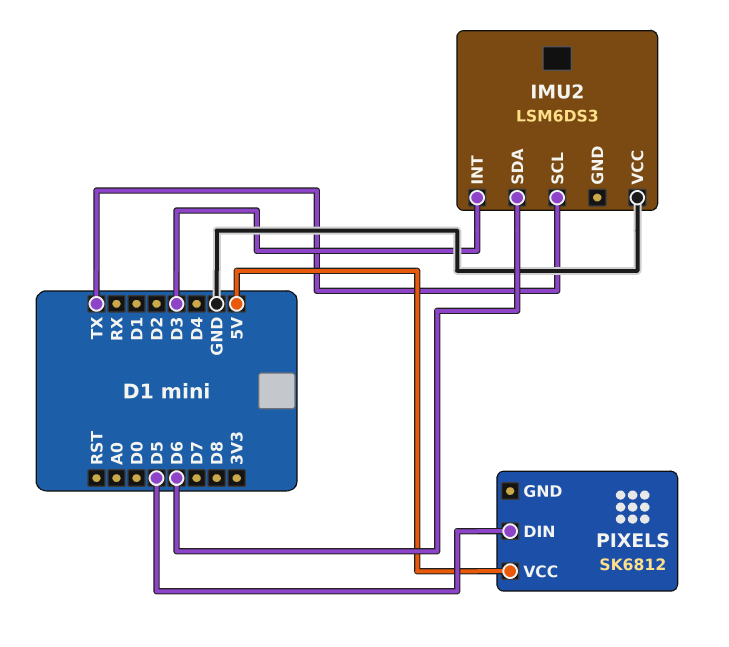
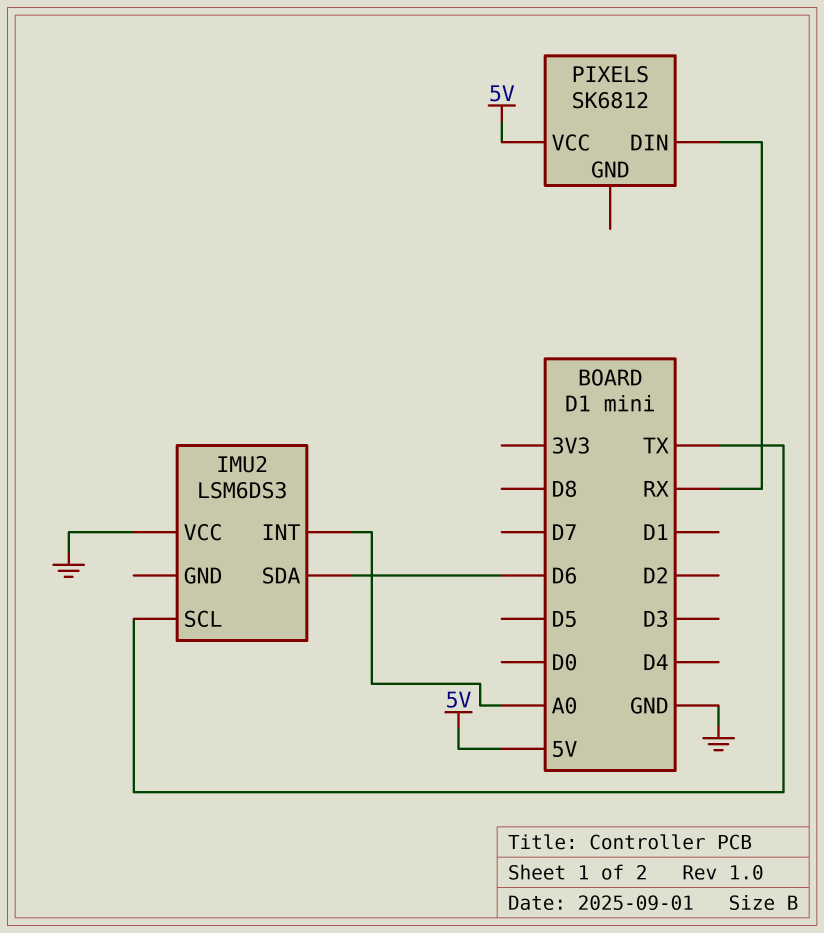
IMU2 pin INT: D3 -> A0
PIXELS pin DIN: D5 -> RX

